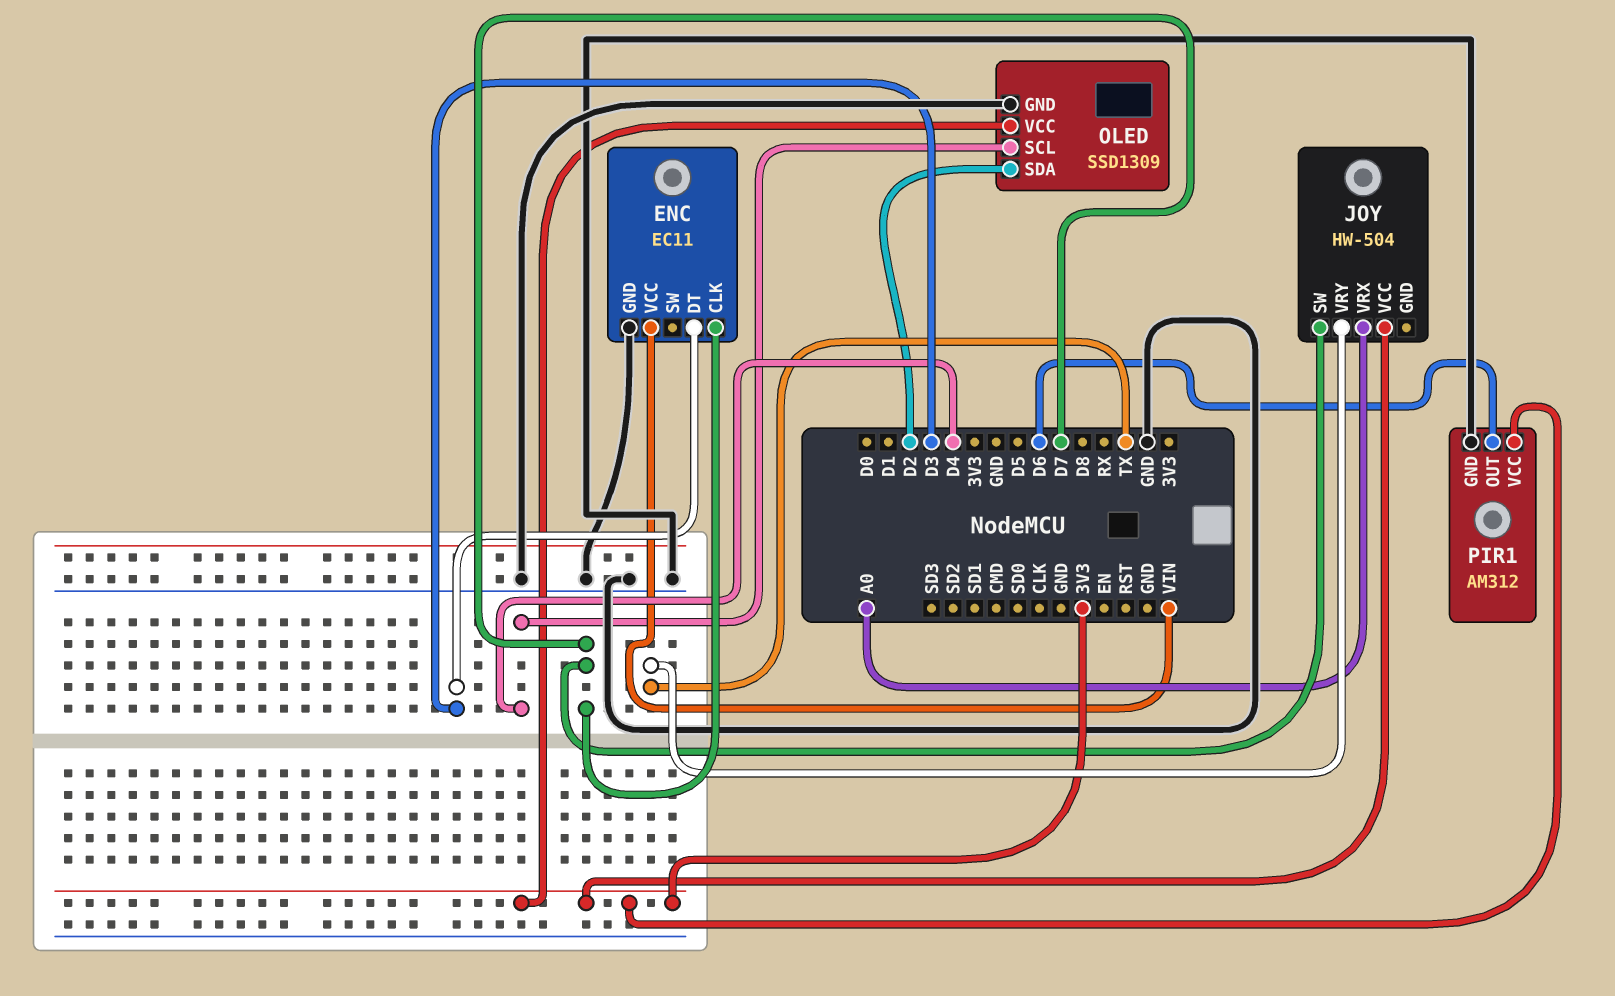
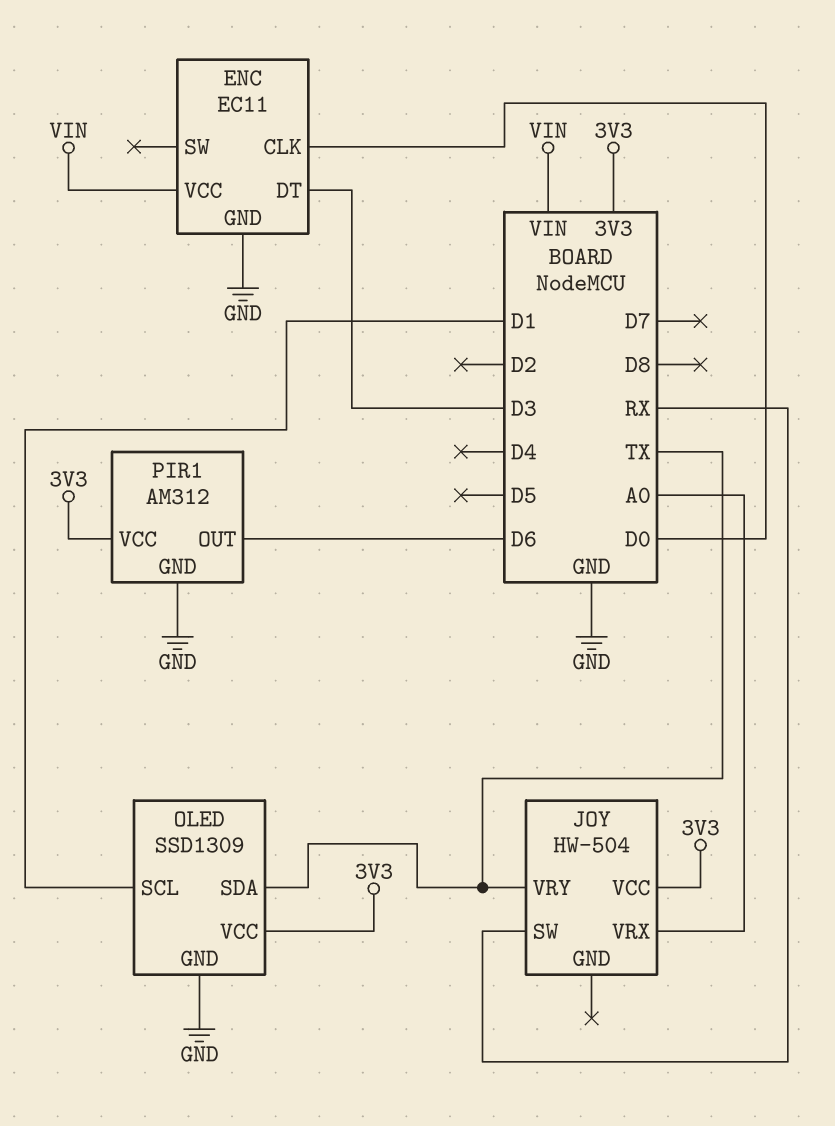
ENC pin CLK: D7 -> D0
JOY pin SW: D7 -> RX
OLED pin SCL: D4 -> D1
OLED pin SDA: D2 -> TX

